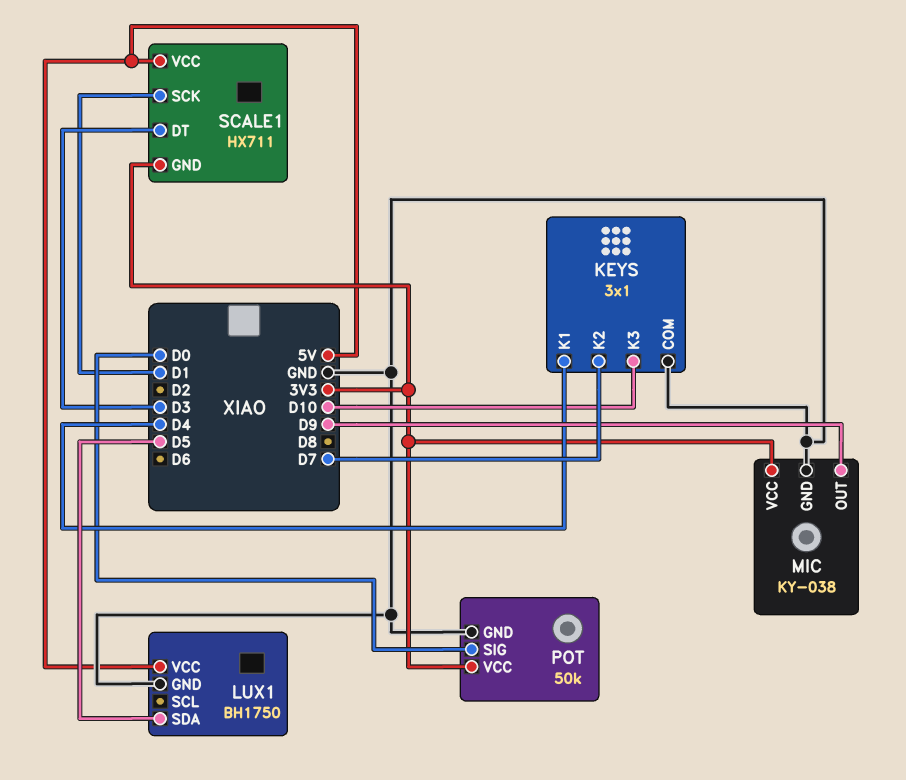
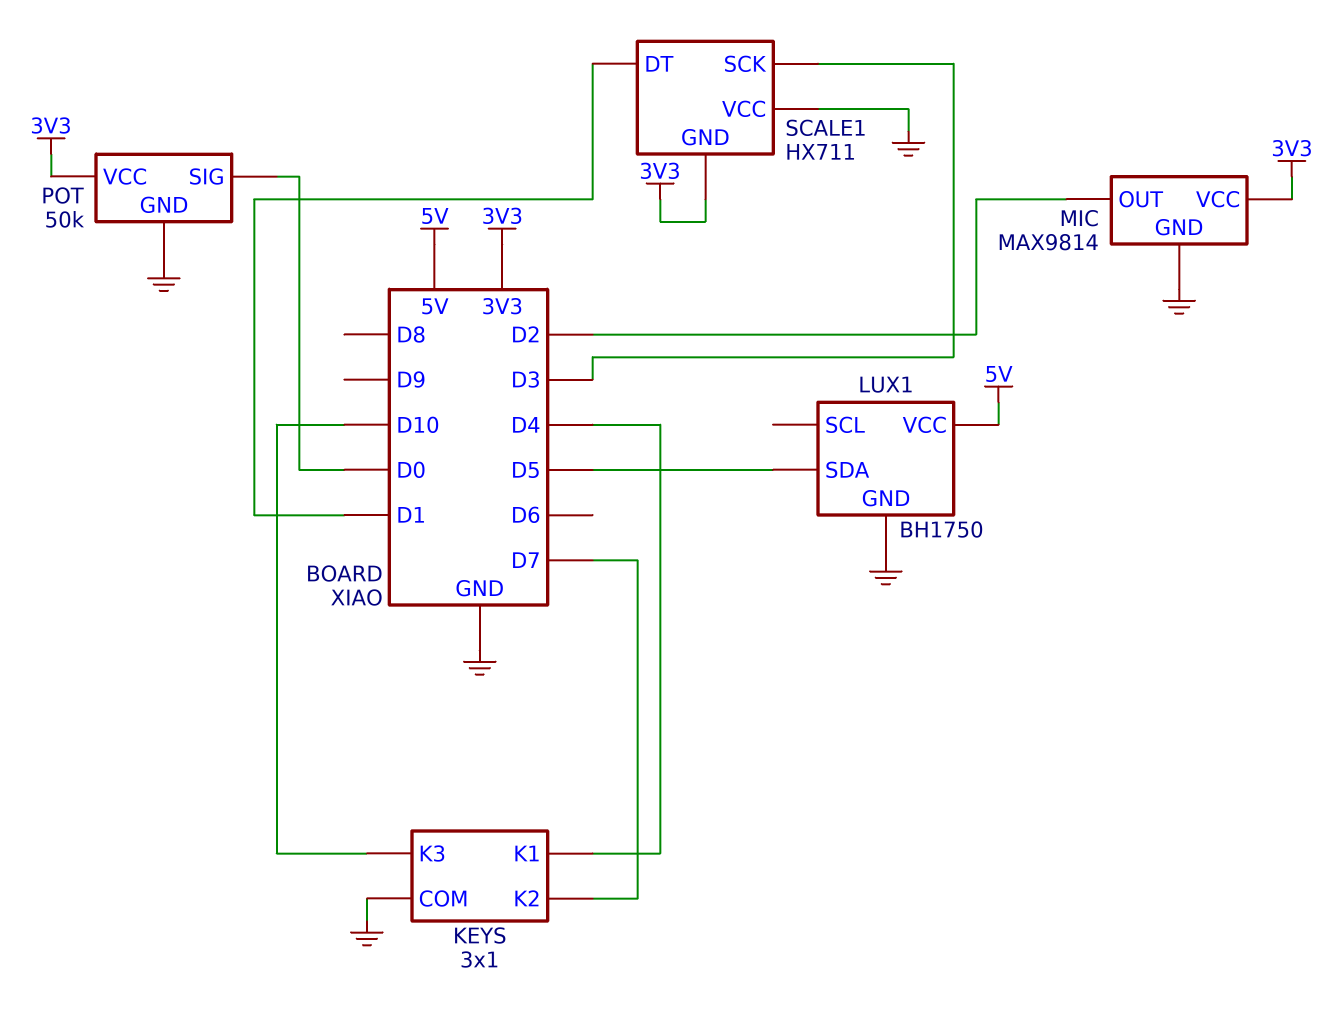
MIC: KY-038 -> MAX9814
MIC pin OUT: D9 -> D2
SCALE1 pin DT: D3 -> D1
SCALE1 pin SCK: D1 -> D3
SCALE1 pin VCC: 5V -> GND

